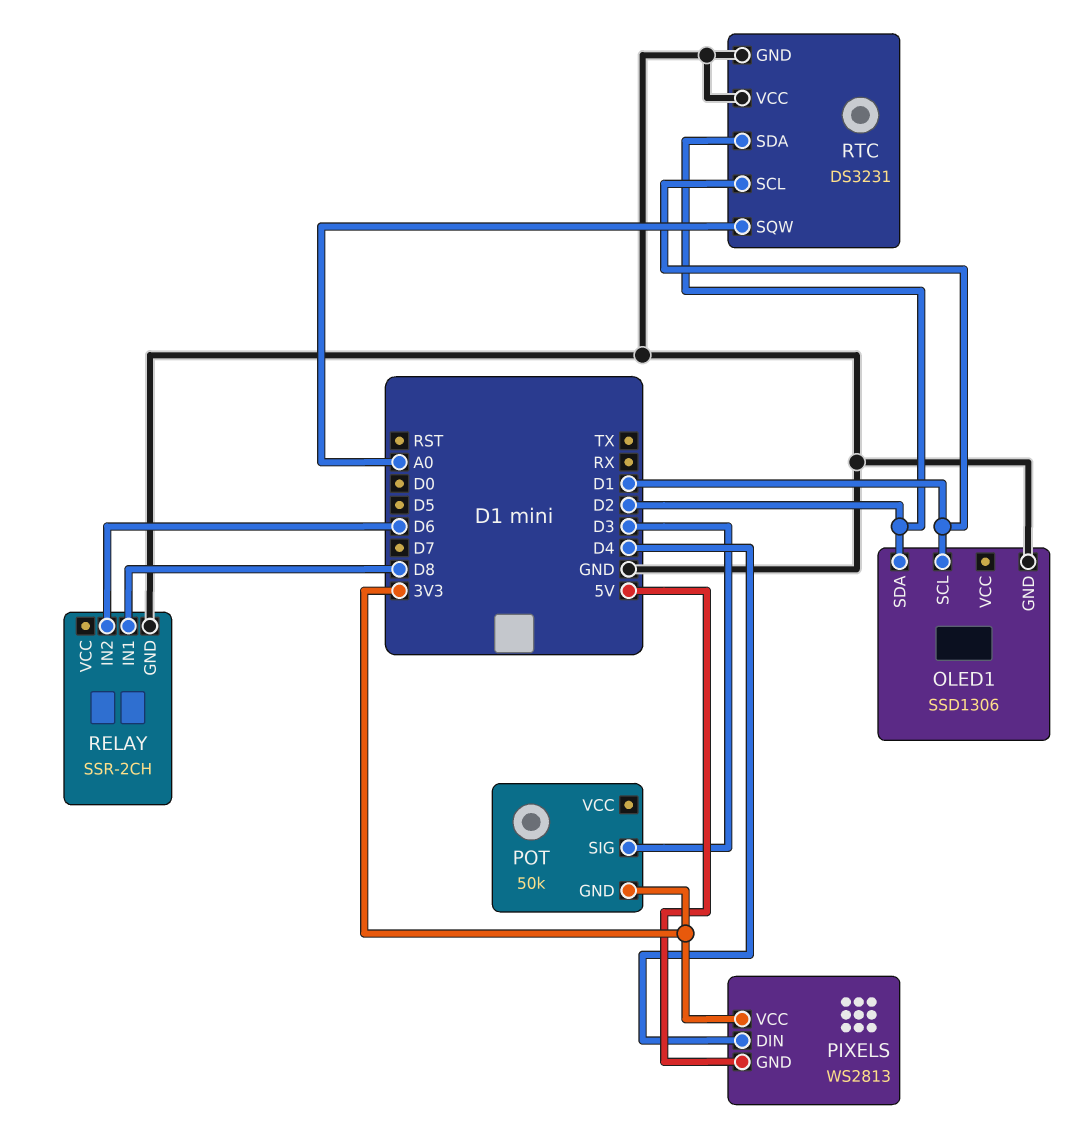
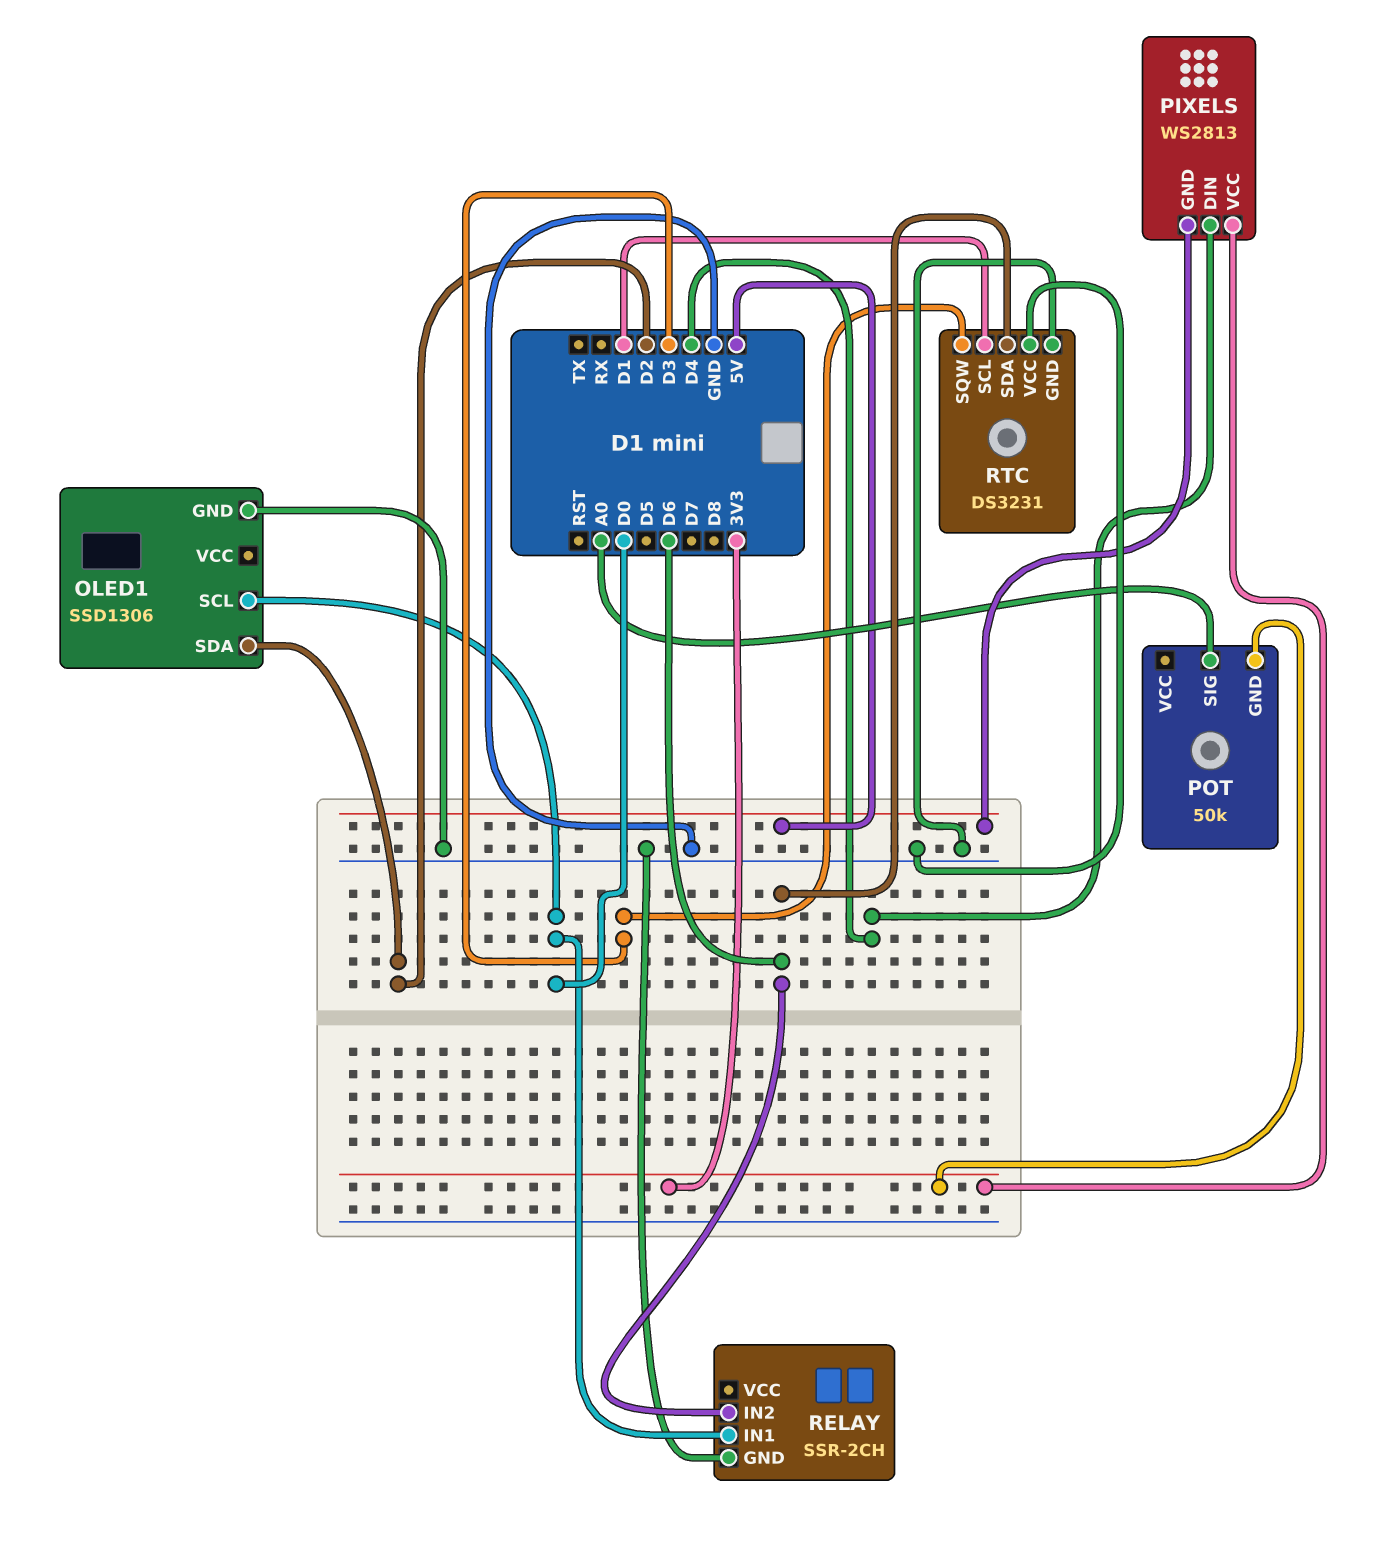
OLED1 pin SCL: D1 -> D0
POT pin SIG: D3 -> A0
RELAY pin IN1: D8 -> D0
RTC pin SDA: D2 -> D6
RTC pin SQW: A0 -> D3

